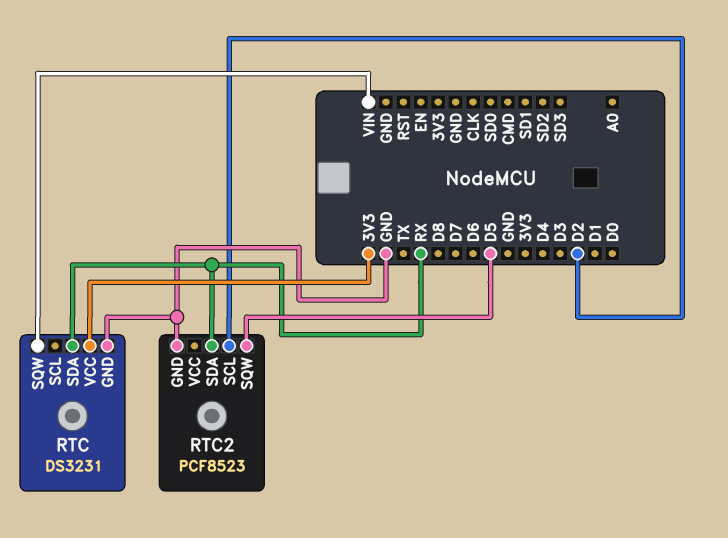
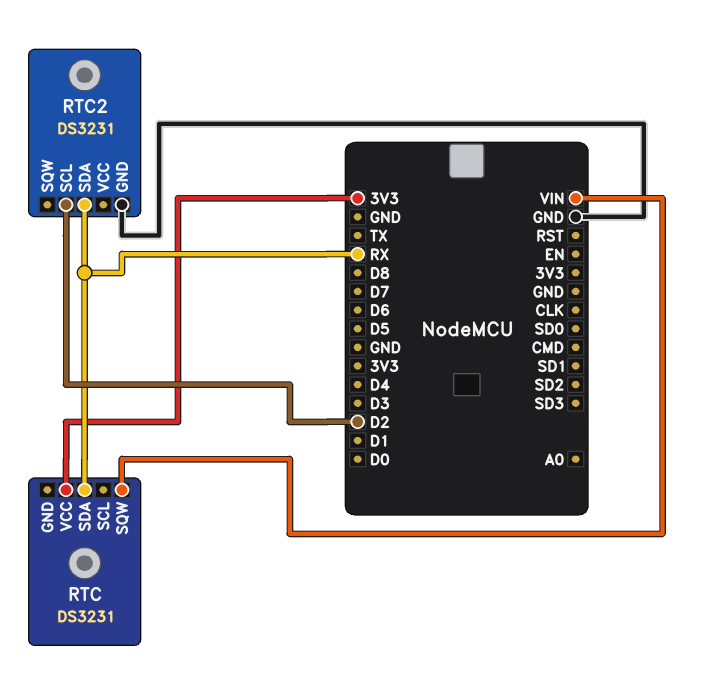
RTC pin GND: GND -> none
RTC2: PCF8523 -> DS3231
RTC2 pin SQW: D5 -> none

